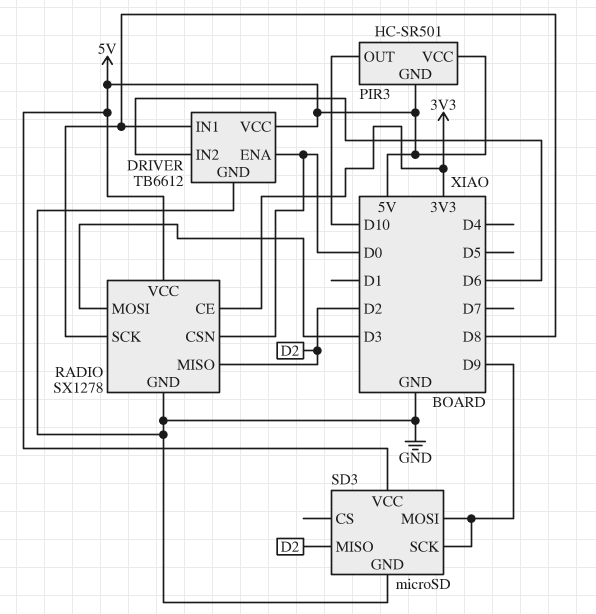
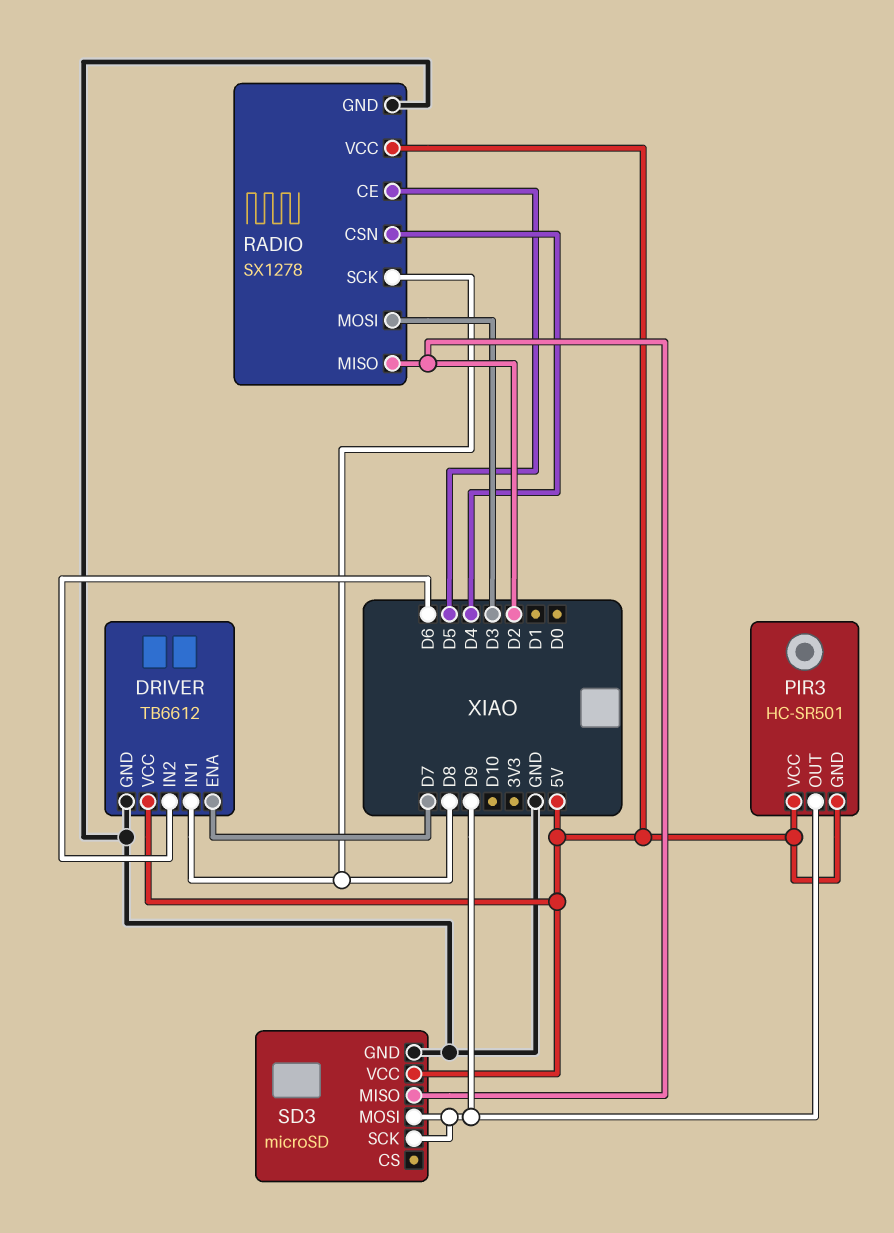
DRIVER pin ENA: D0 -> D7
PIR3 pin OUT: D10 -> D9
RADIO pin CE: 3V3 -> D5
RADIO pin CSN: D0 -> D4

